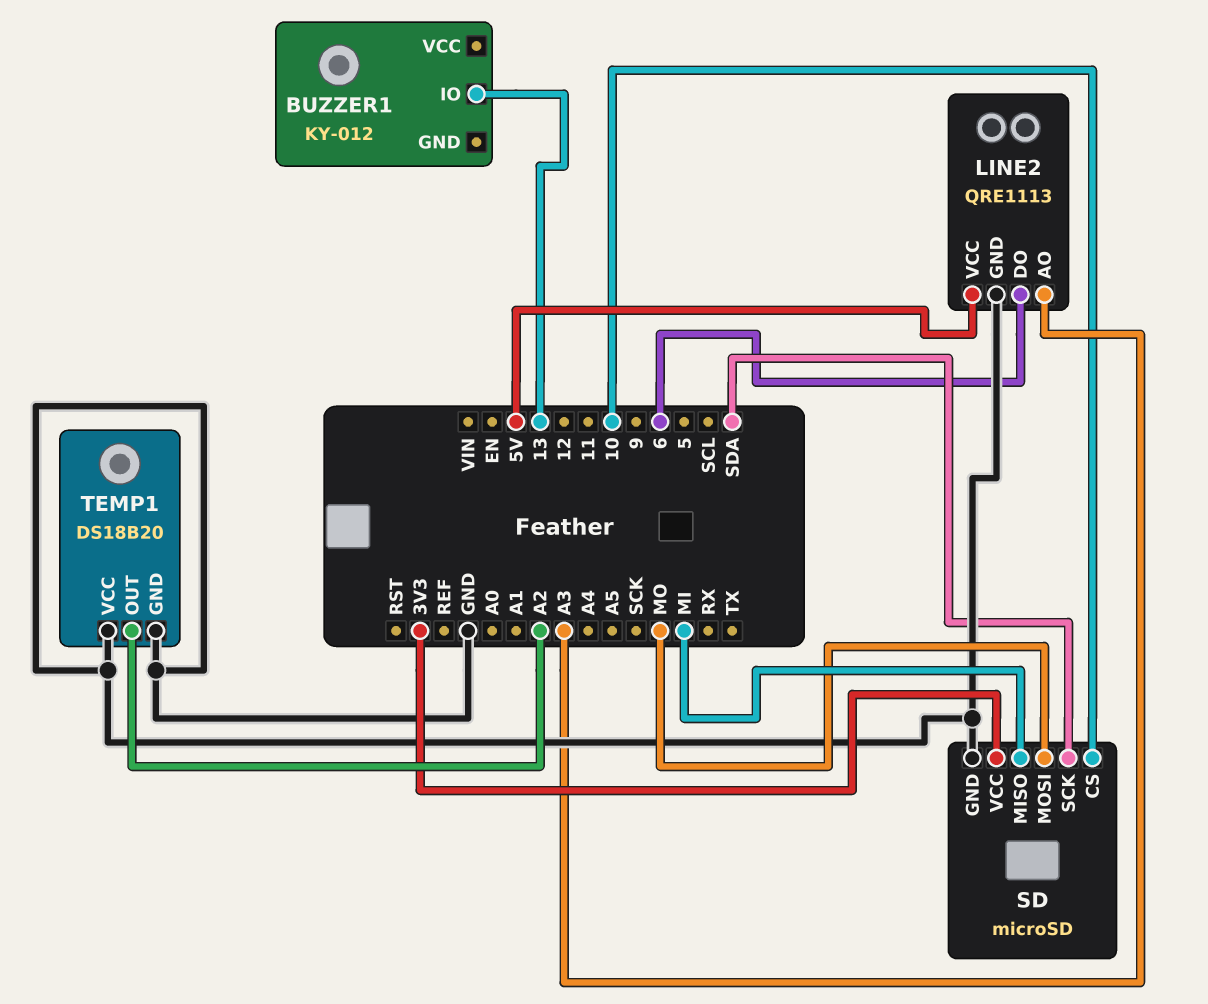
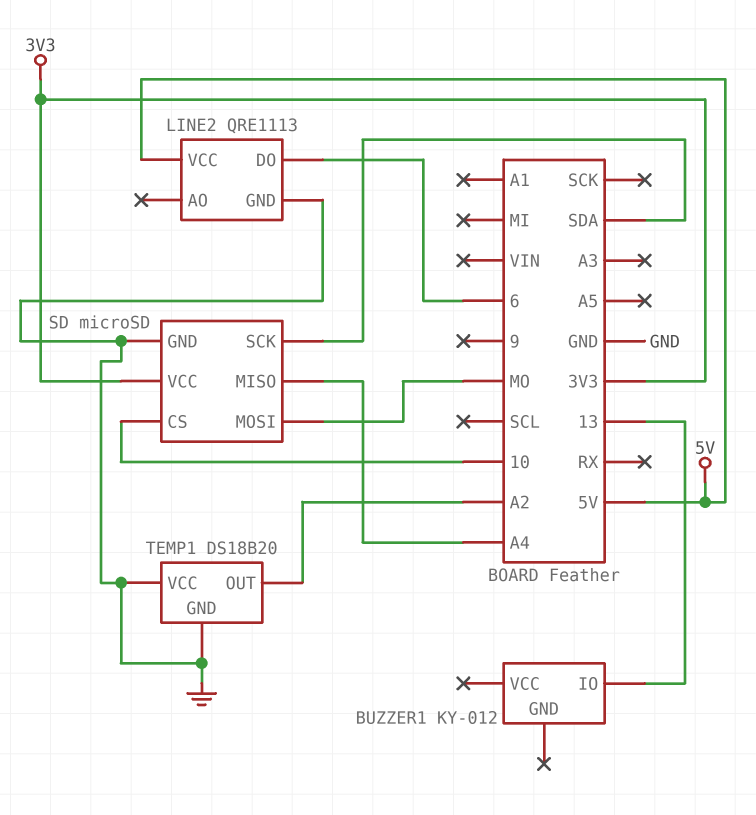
LINE2 pin AO: A3 -> none
SD pin MISO: MI -> A4

